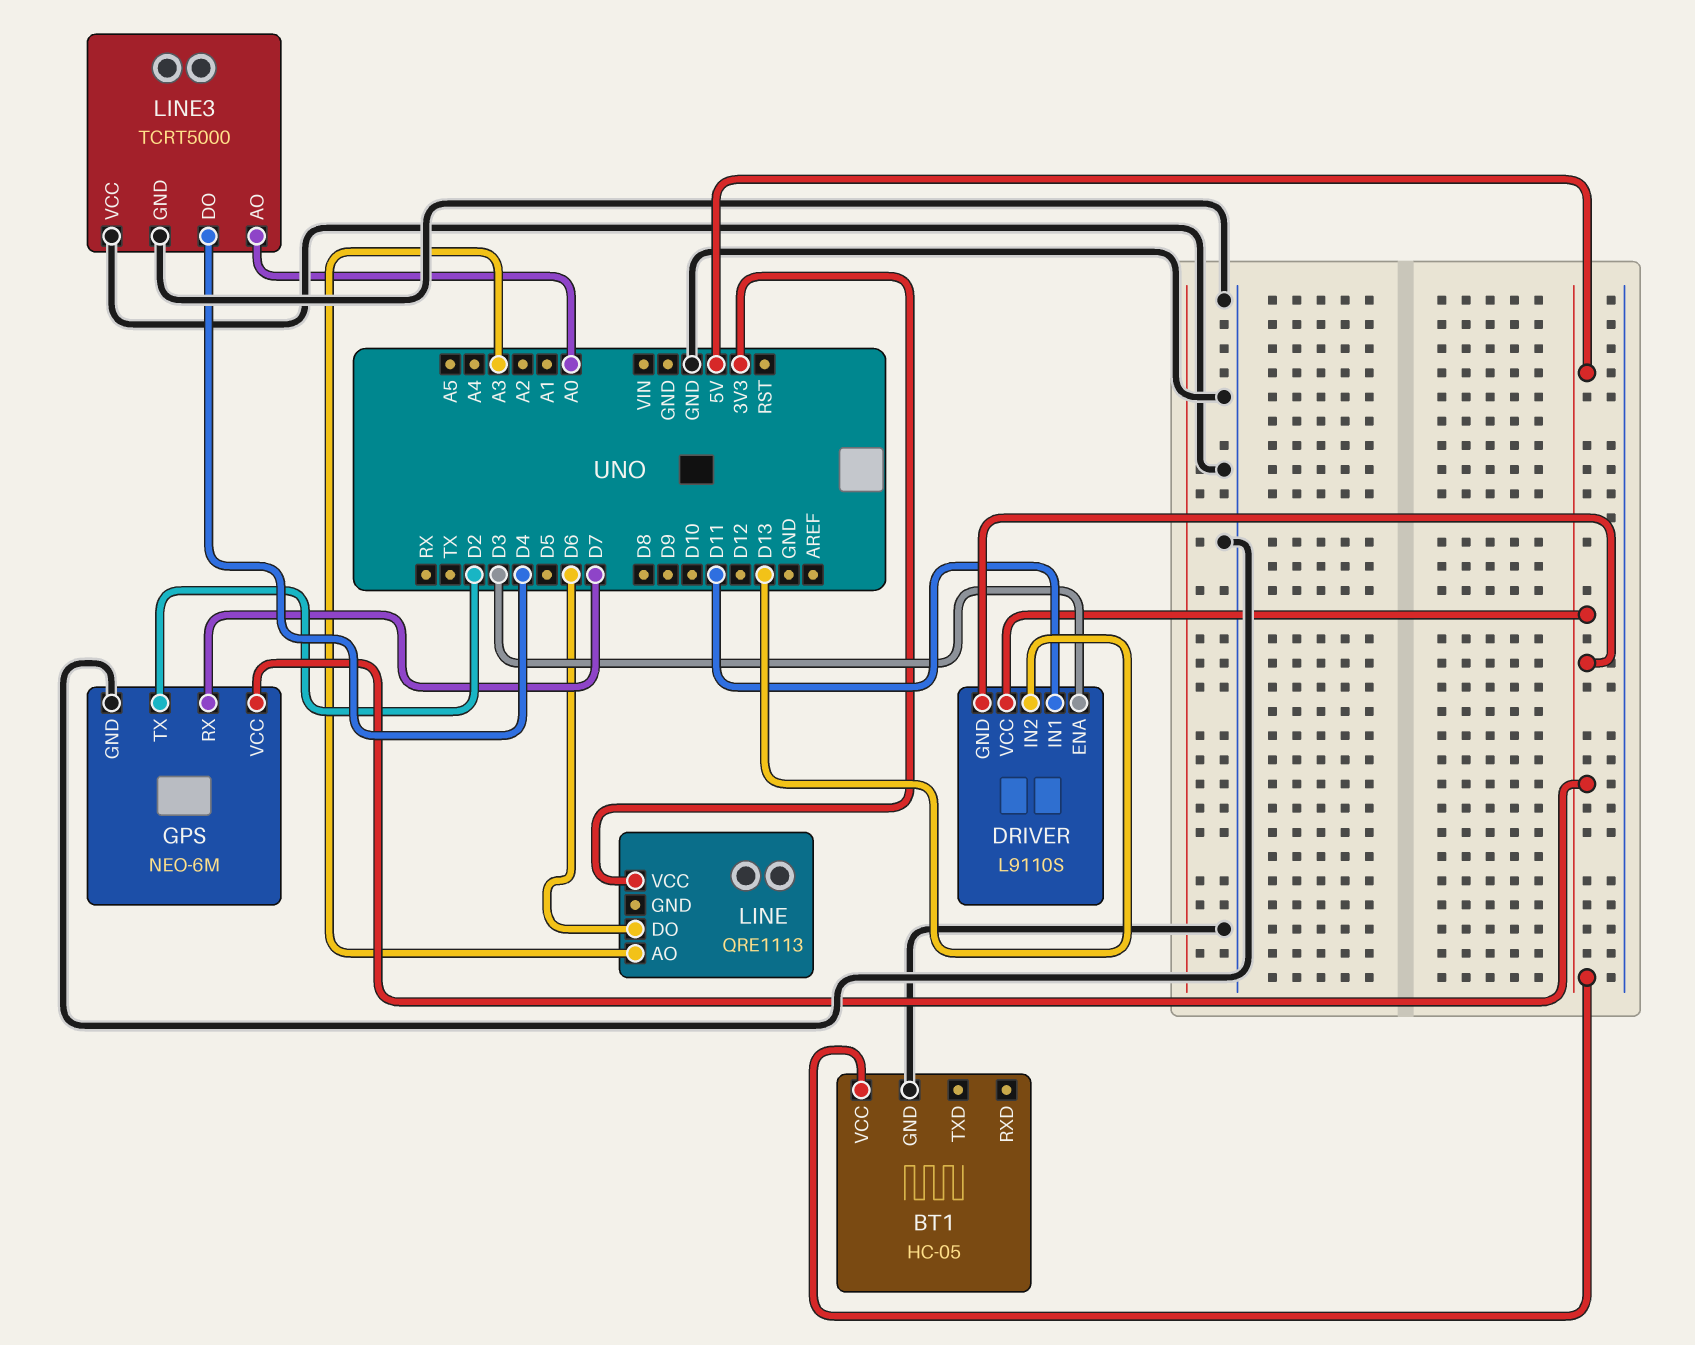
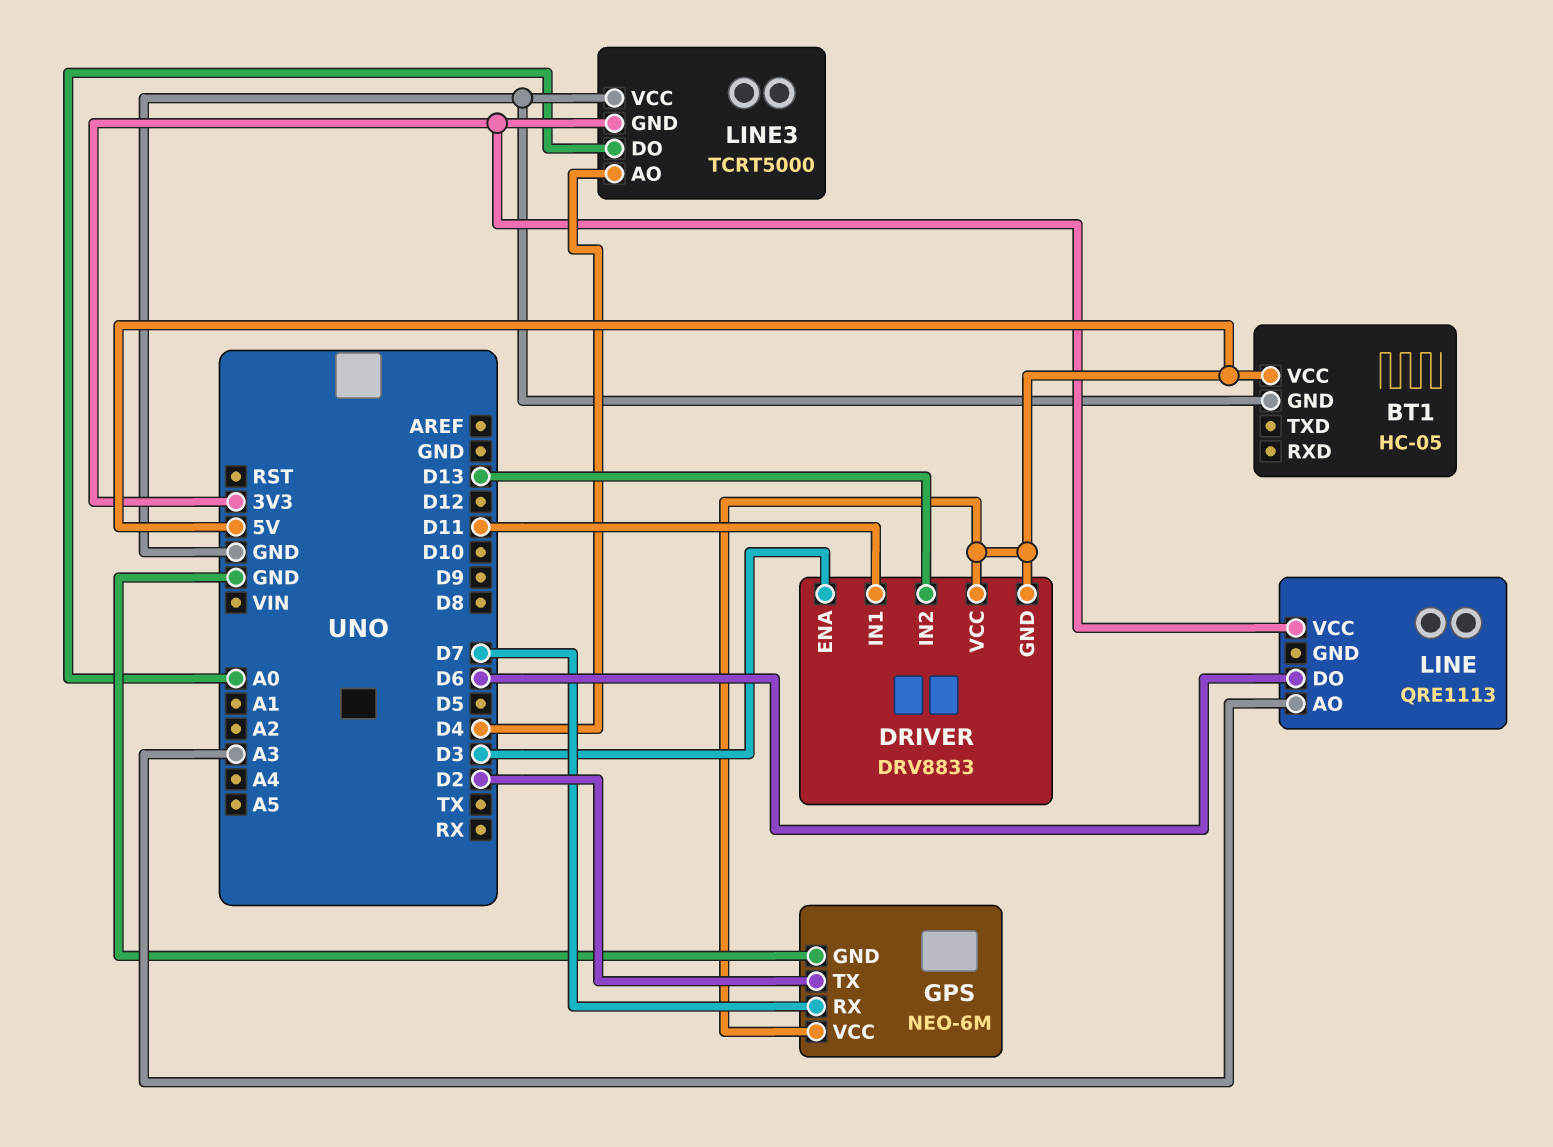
DRIVER: L9110S -> DRV8833
LINE3 pin AO: A0 -> D4
LINE3 pin DO: D4 -> A0
LINE3 pin GND: GND -> 3V3

